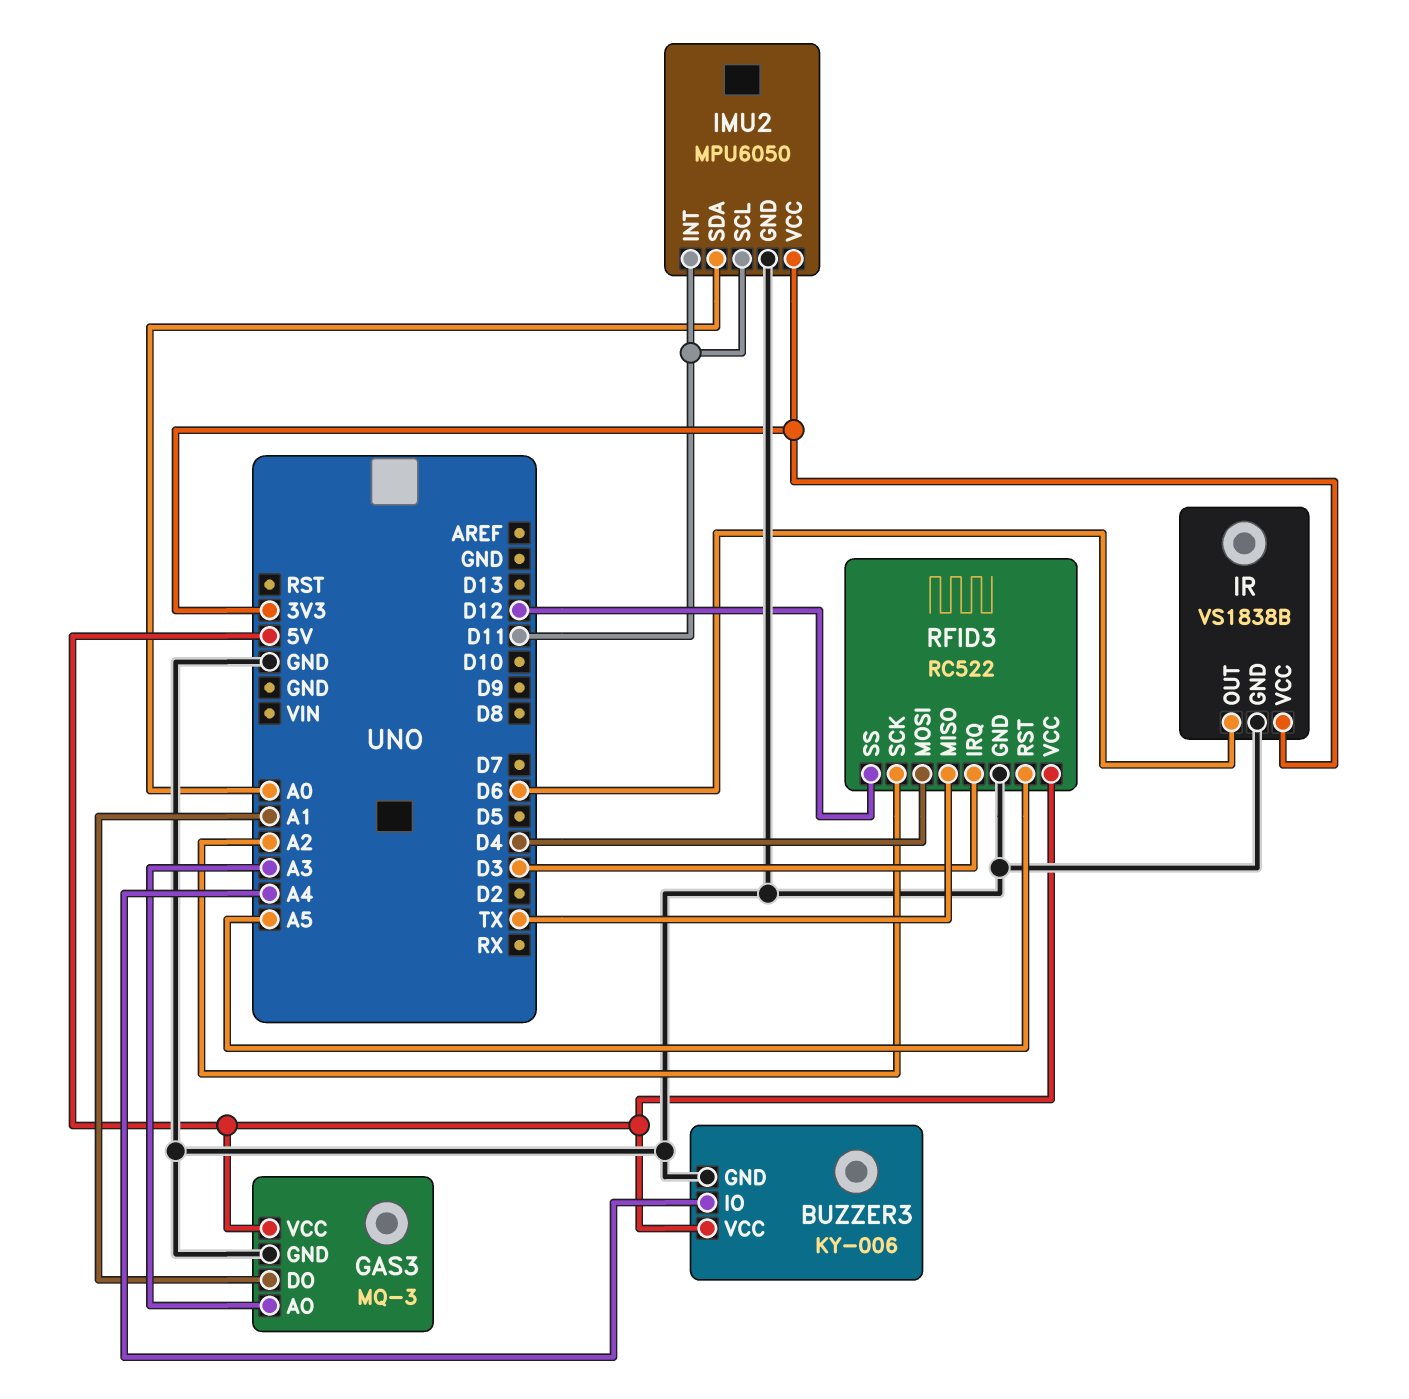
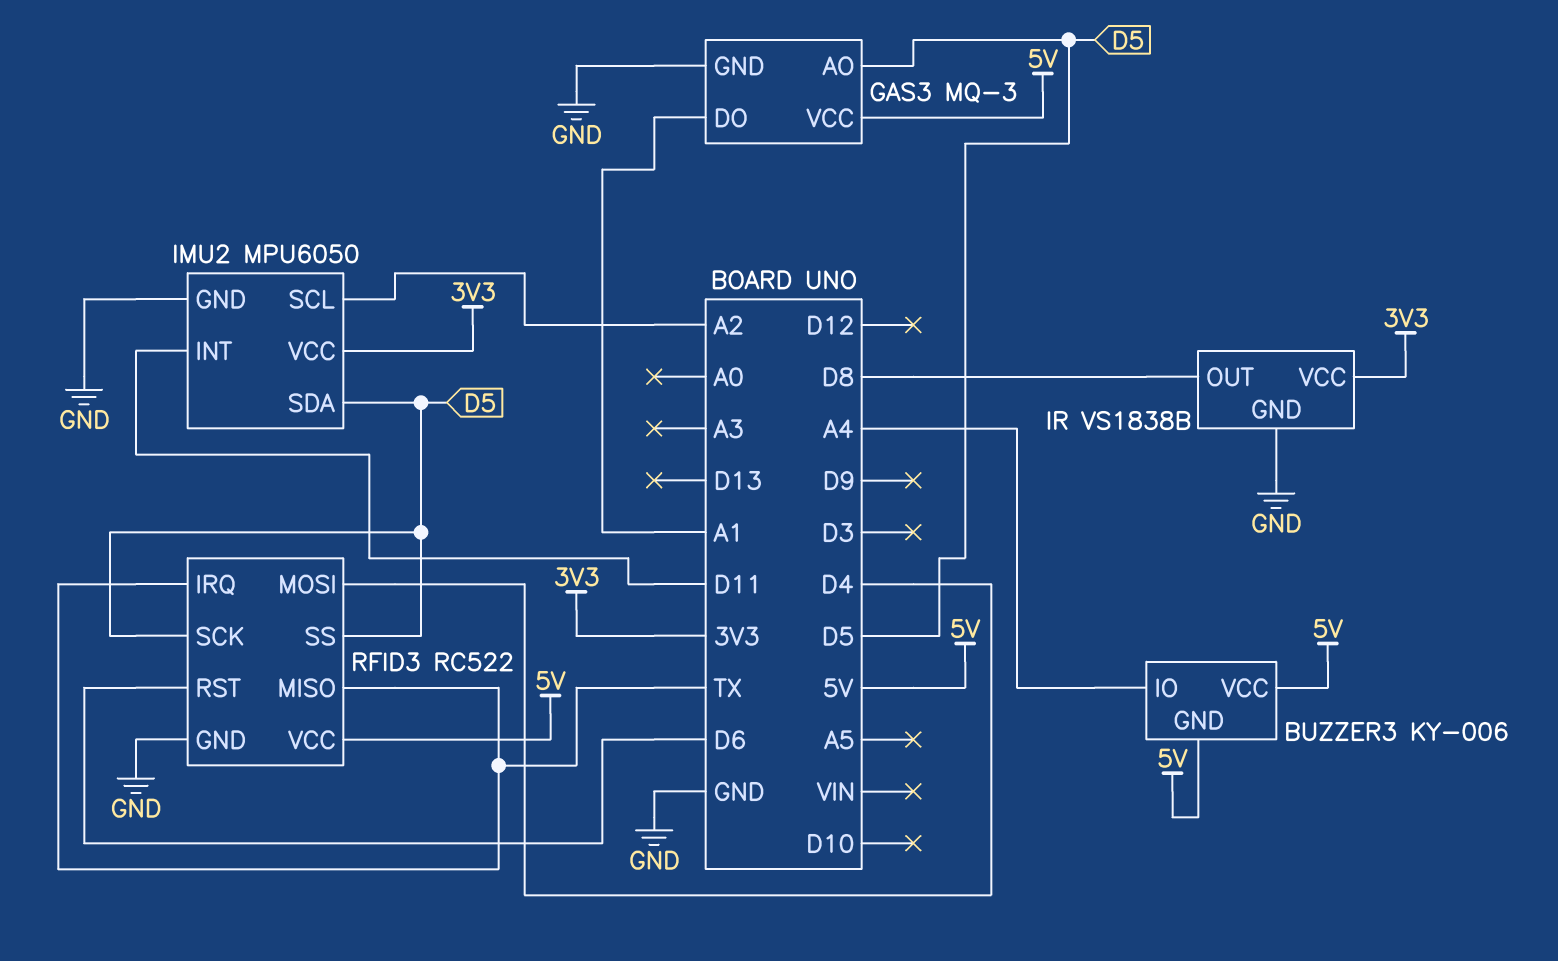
BUZZER3 pin GND: GND -> 5V
GAS3 pin AO: A3 -> D5
IMU2 pin SCL: D11 -> A2
IMU2 pin SDA: A0 -> D5
IR pin OUT: D6 -> D8
RFID3 pin IRQ: D3 -> TX
RFID3 pin RST: A5 -> D6
RFID3 pin SCK: A2 -> D5
RFID3 pin SS: D12 -> D5

